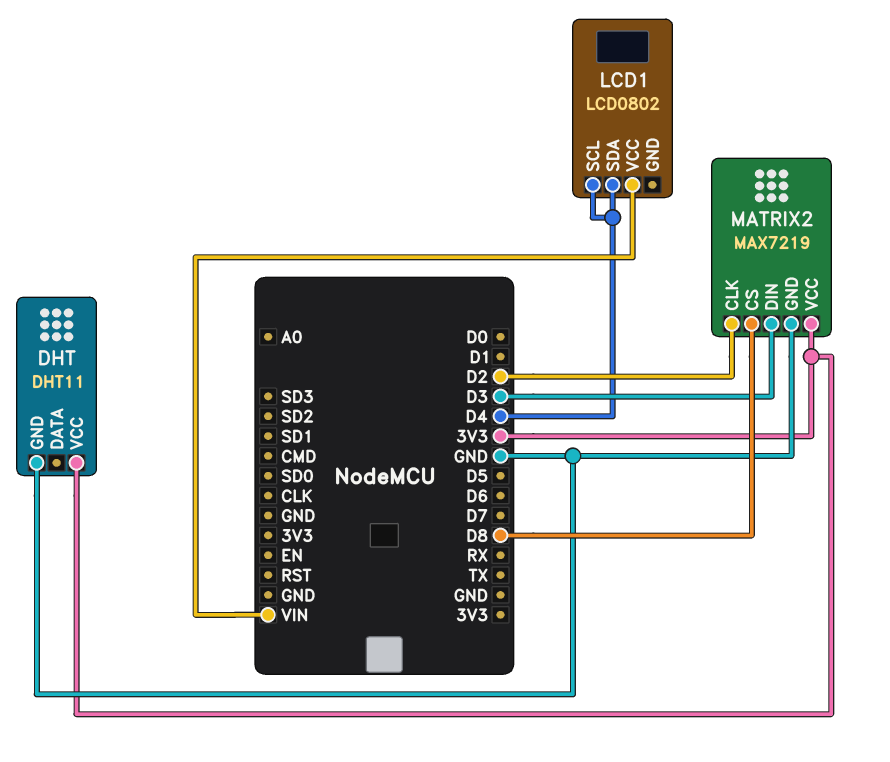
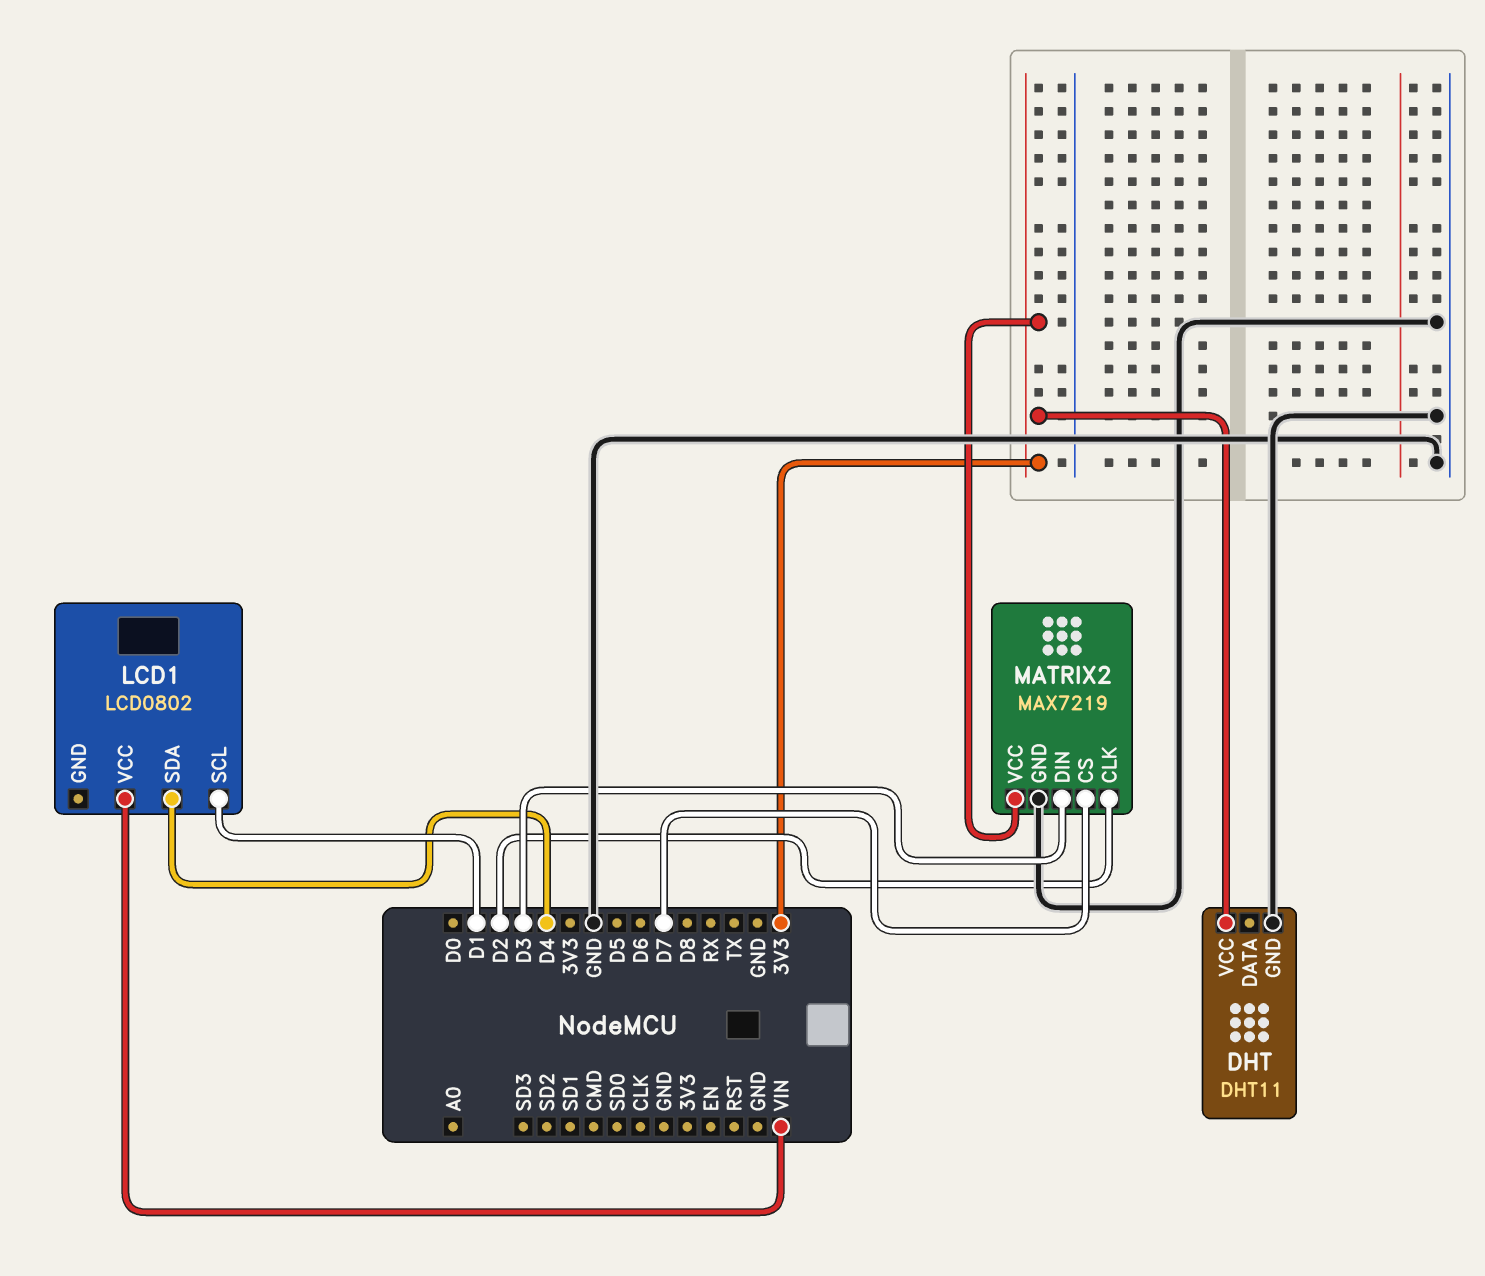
LCD1 pin SCL: D4 -> D1
MATRIX2 pin CS: D8 -> D7

